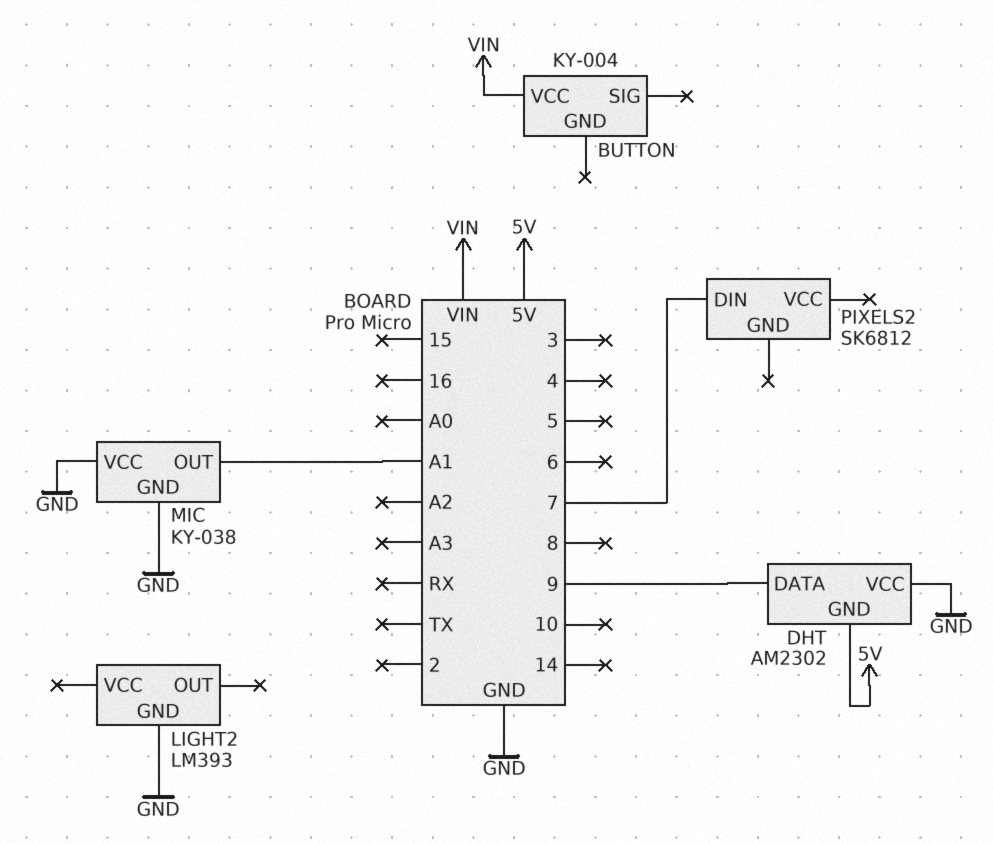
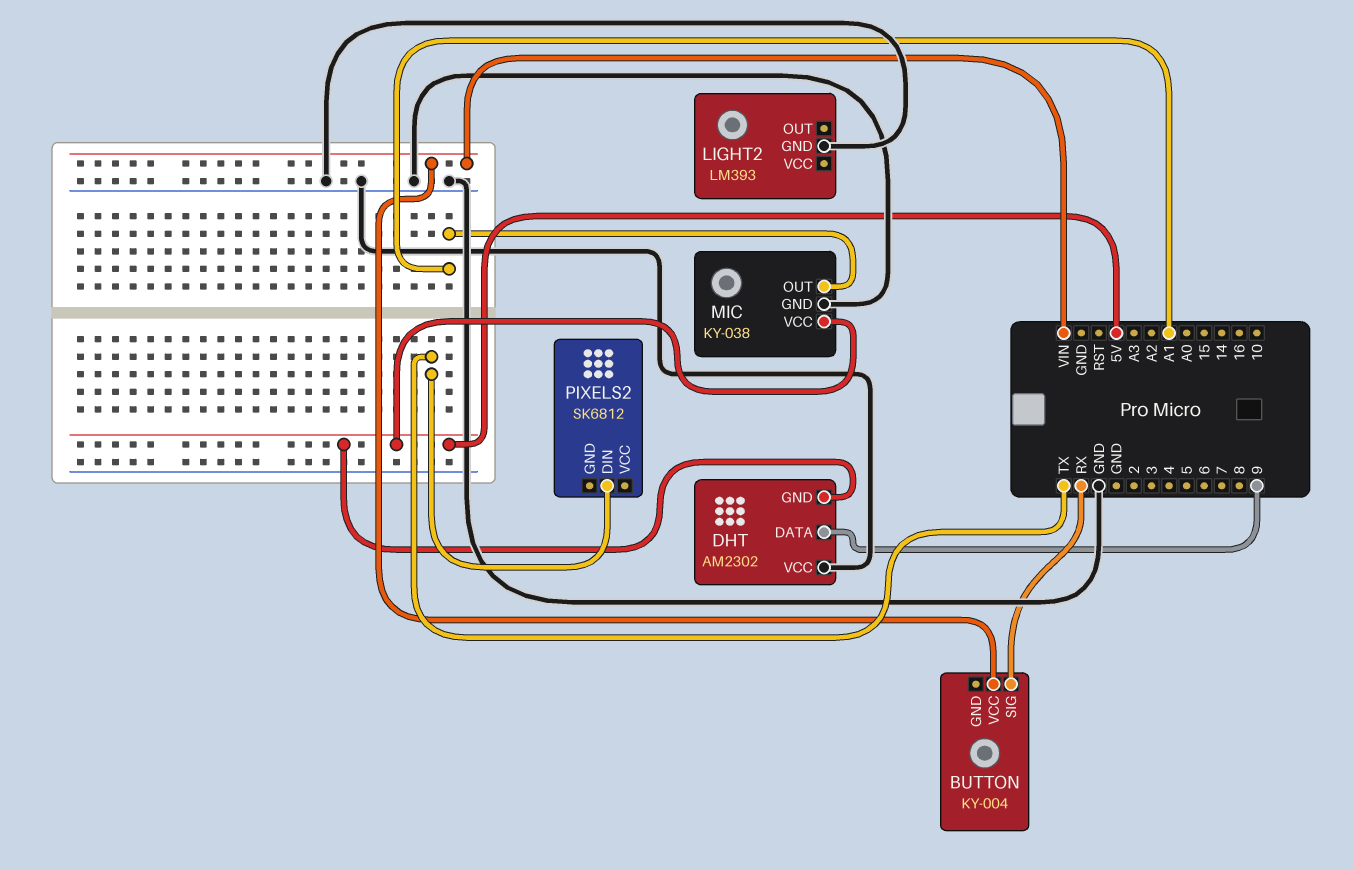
BUTTON pin SIG: none -> RX
MIC pin VCC: GND -> 5V
PIXELS2 pin DIN: 7 -> TX

